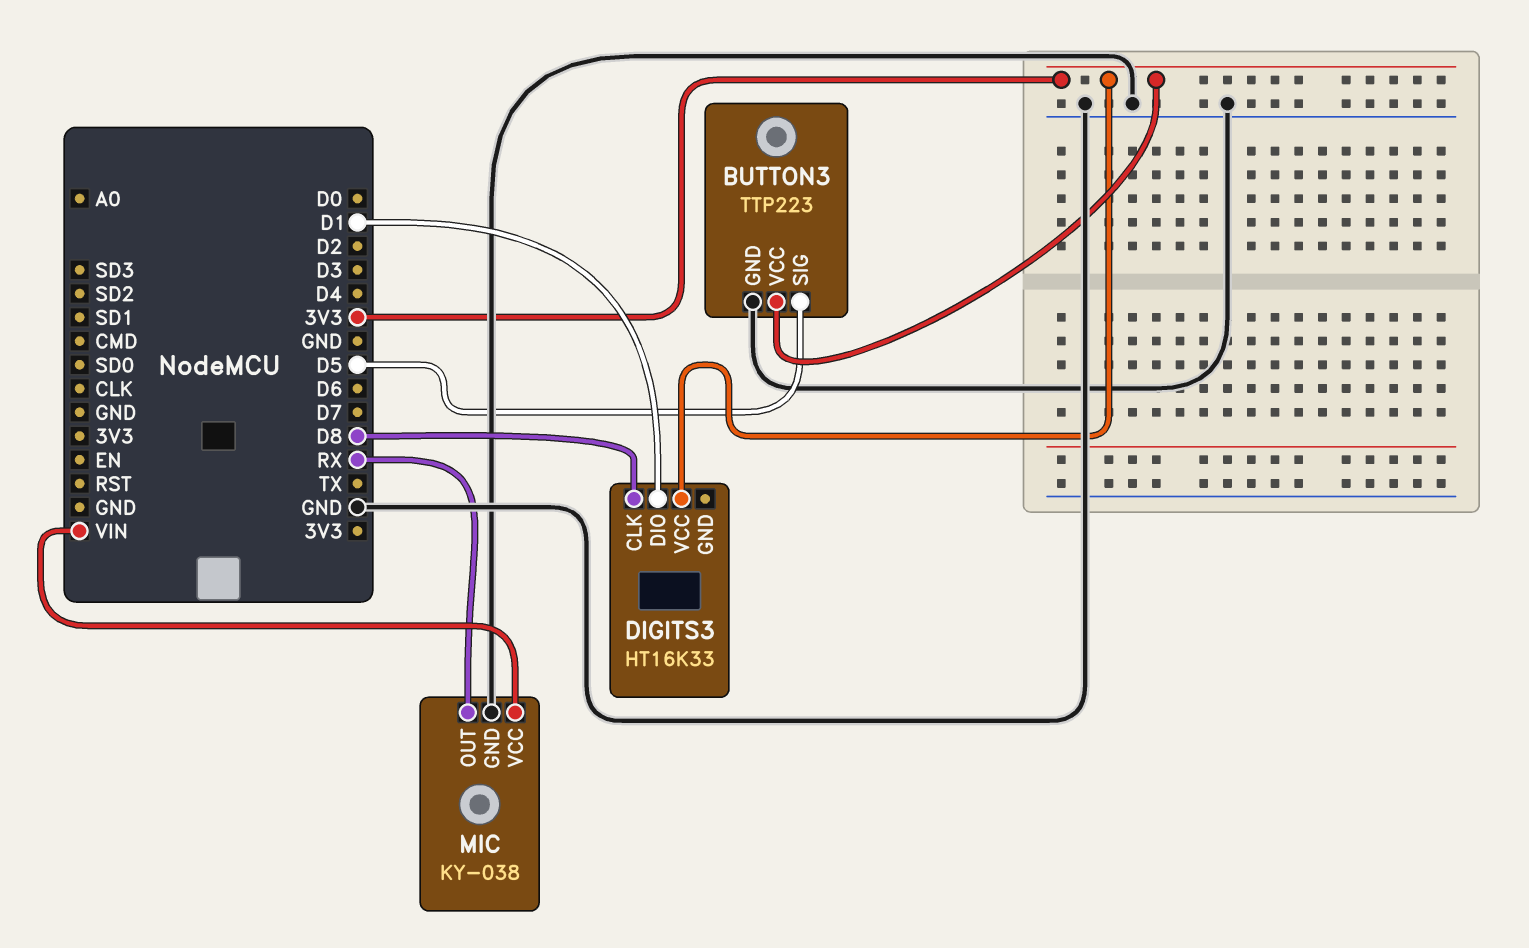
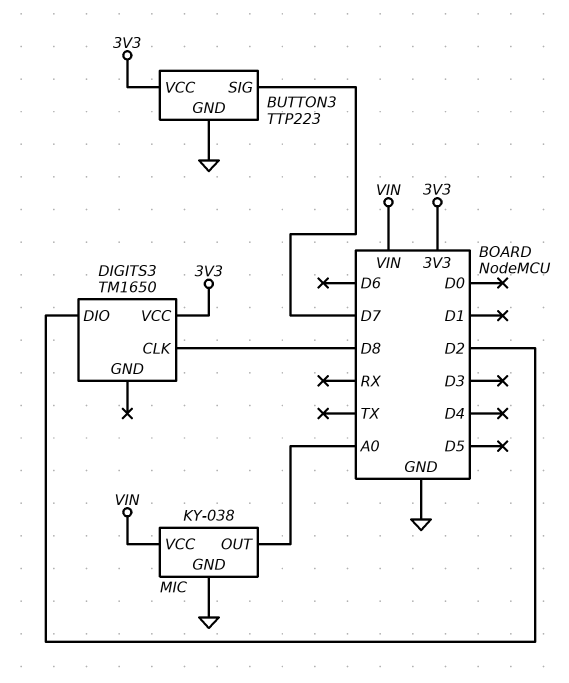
BUTTON3 pin SIG: D5 -> D7
DIGITS3: HT16K33 -> TM1650
DIGITS3 pin DIO: D1 -> D2
MIC pin OUT: RX -> A0

